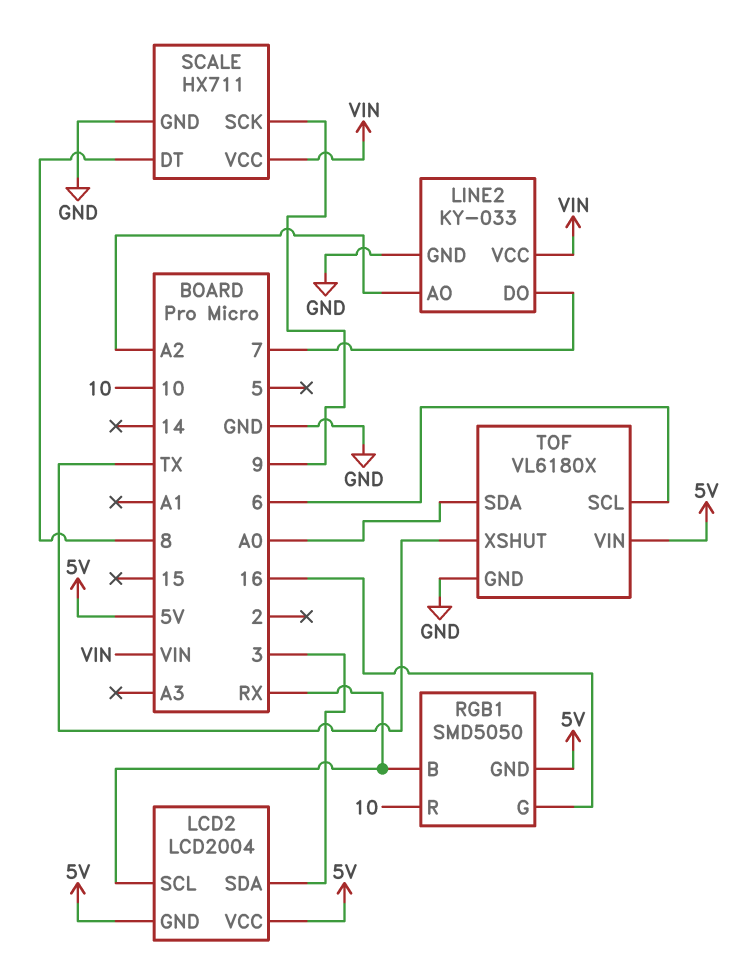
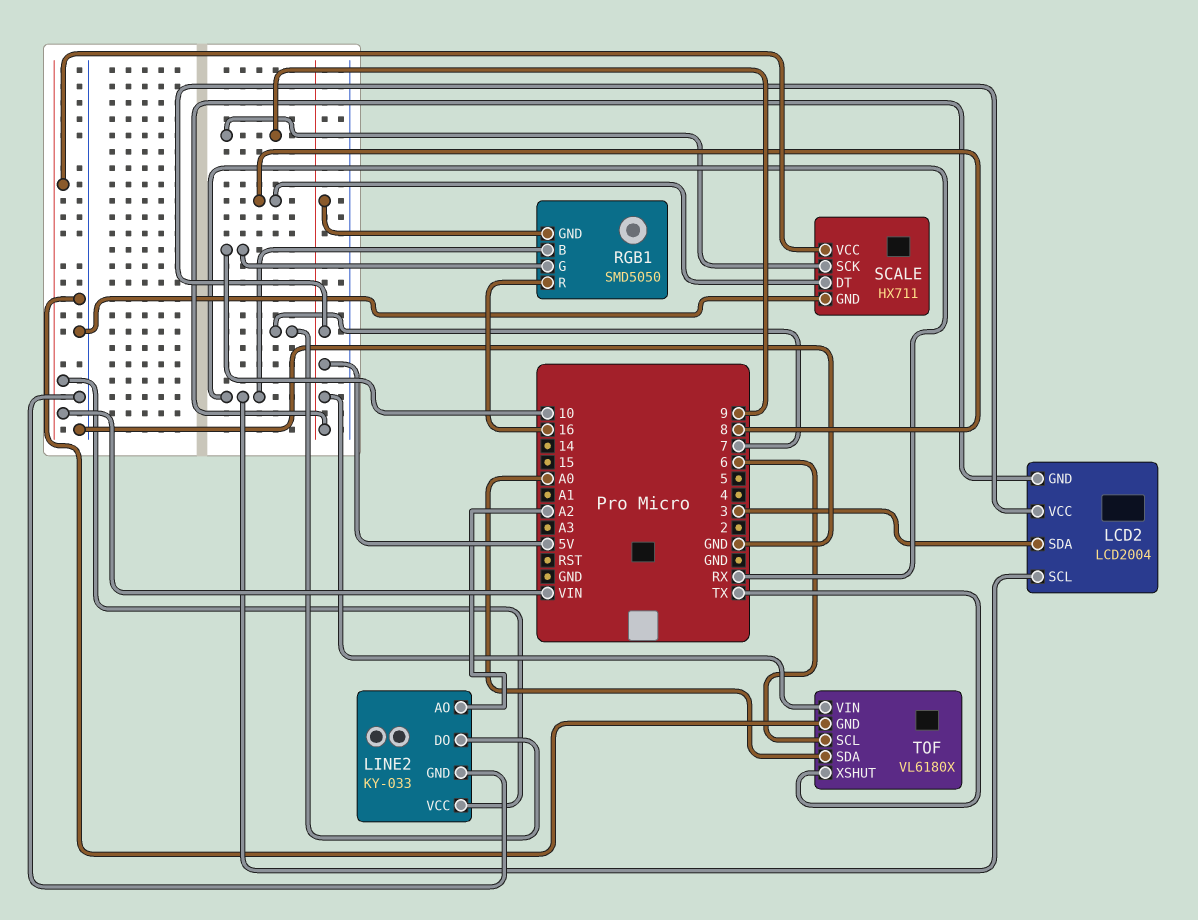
RGB1 pin G: 16 -> 10
RGB1 pin R: 10 -> 16

